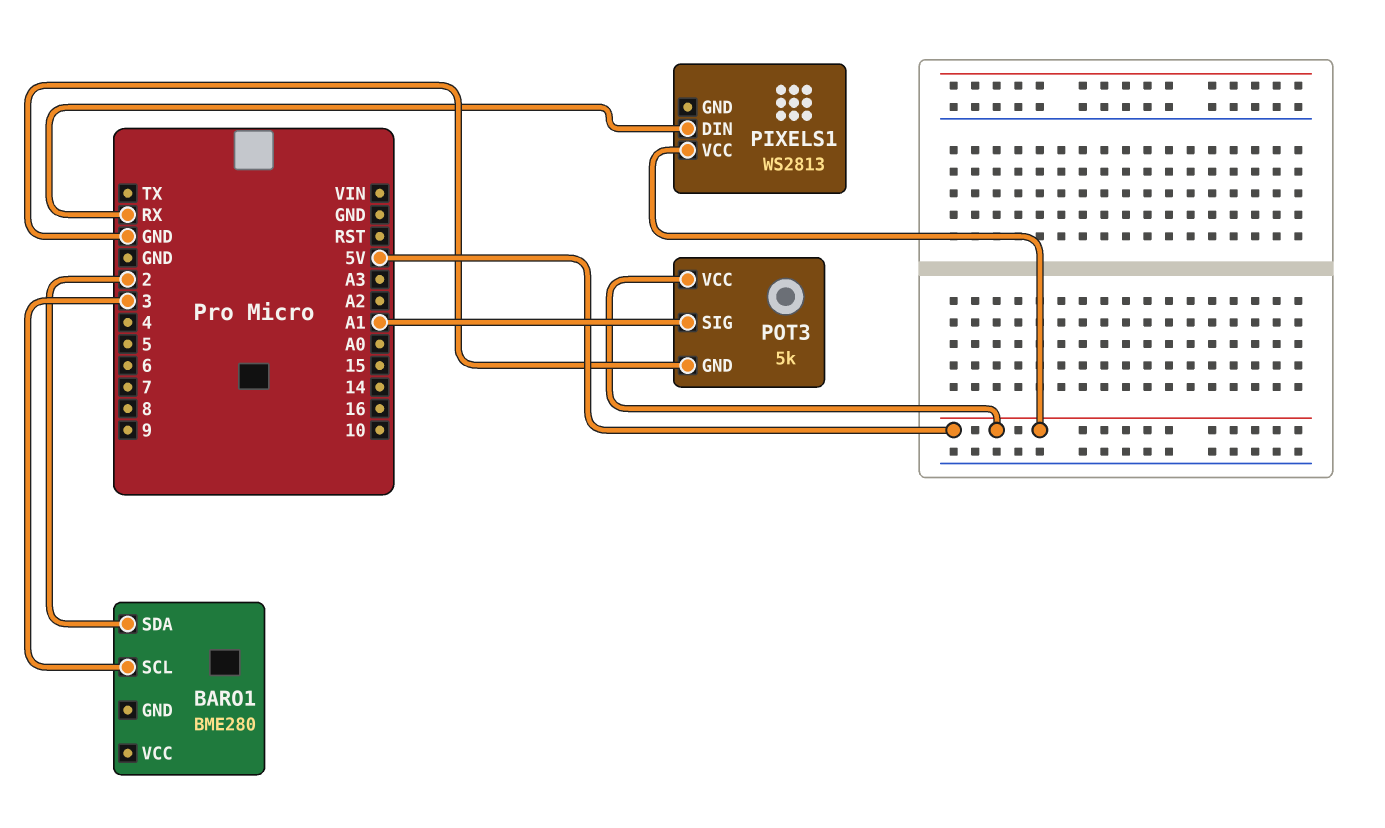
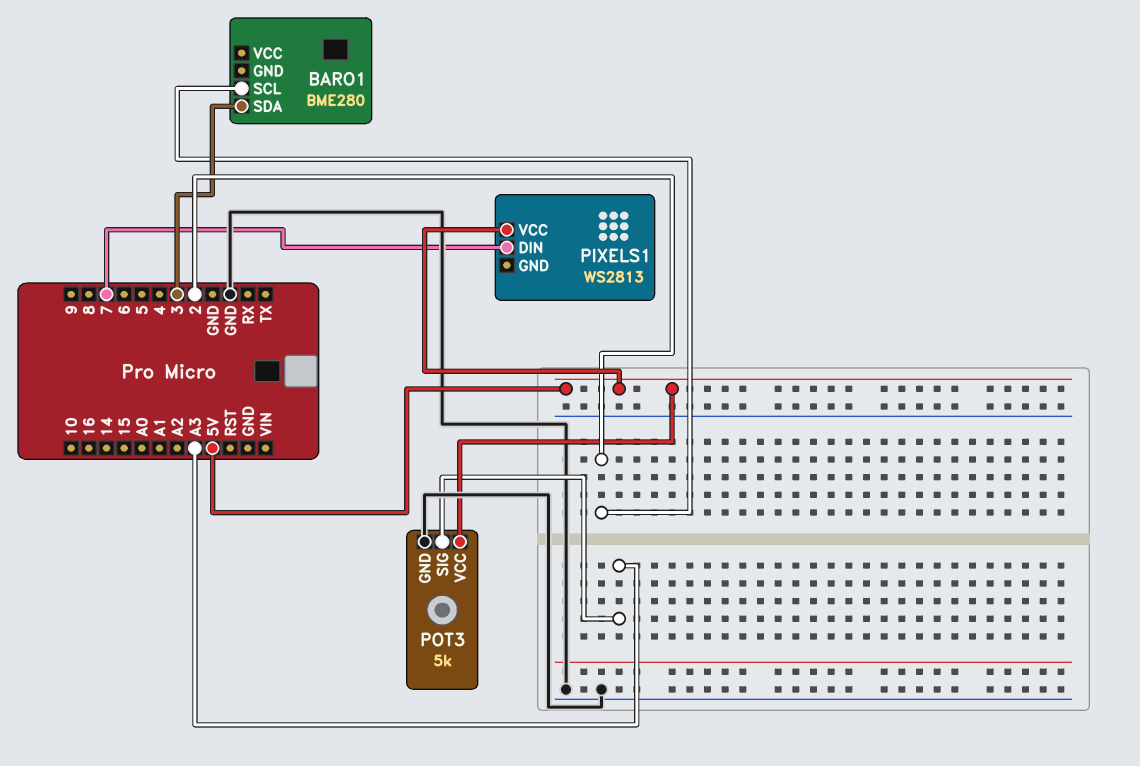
BARO1 pin SCL: 3 -> 2
BARO1 pin SDA: 2 -> 3
PIXELS1 pin DIN: RX -> 7
POT3 pin SIG: A1 -> A3

